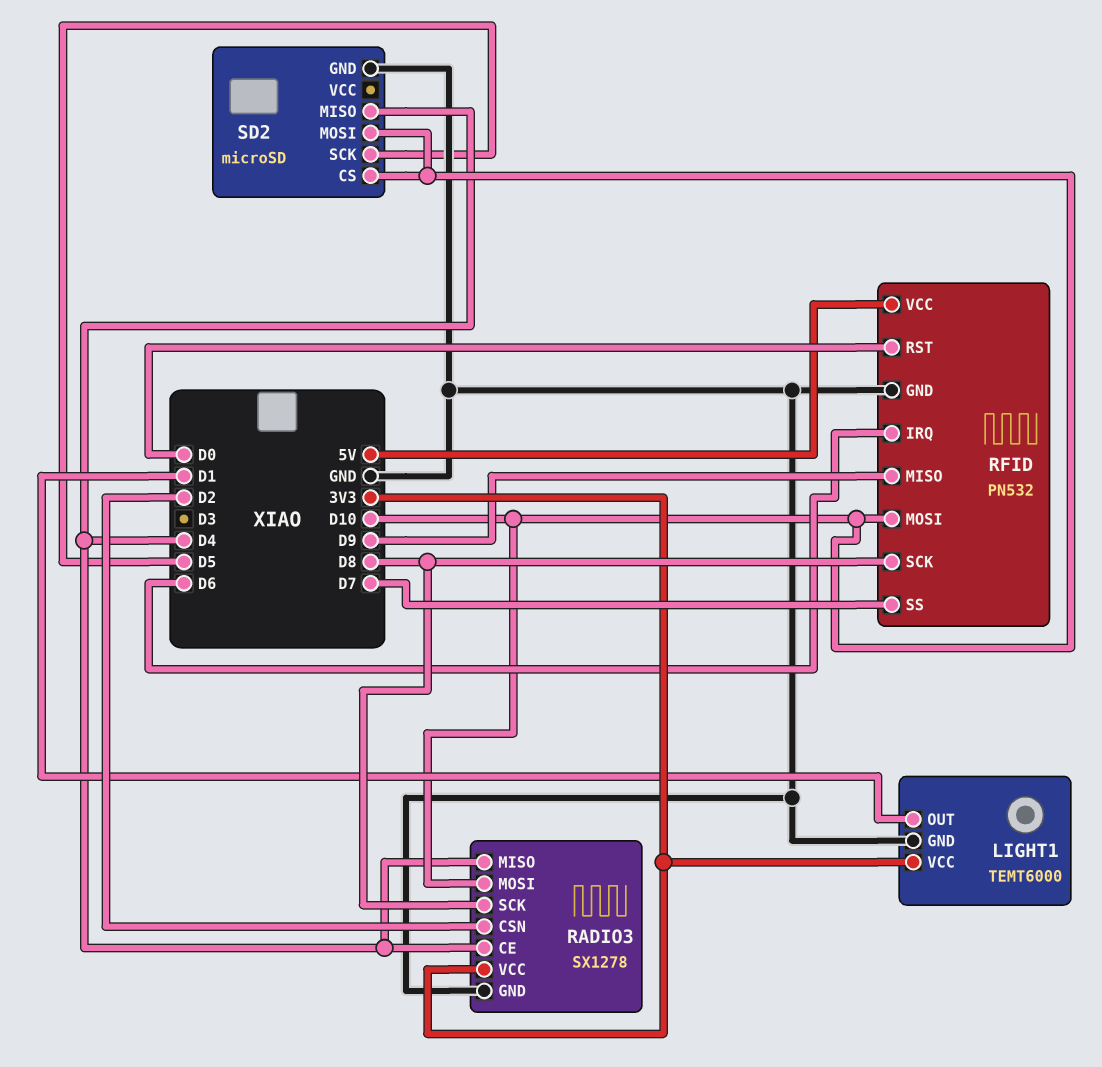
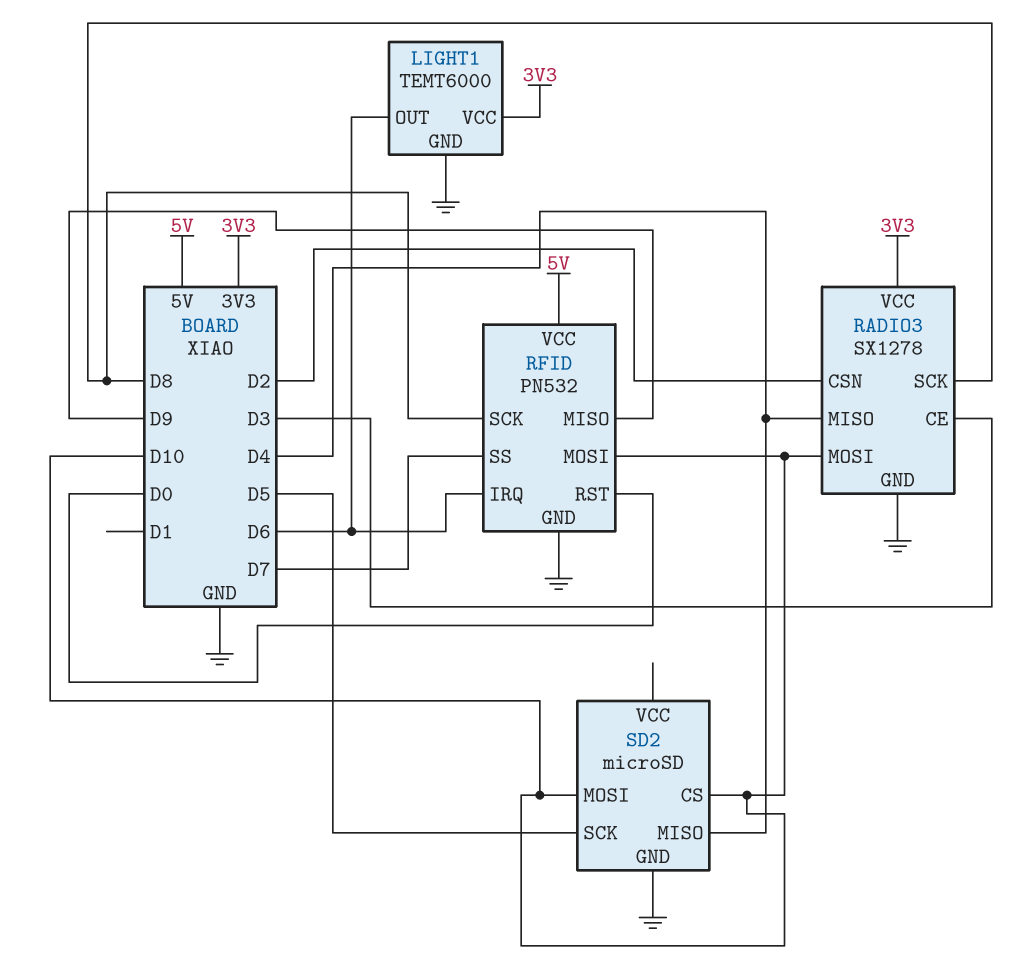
LIGHT1 pin OUT: D1 -> D6
RADIO3 pin CE: D4 -> D3

